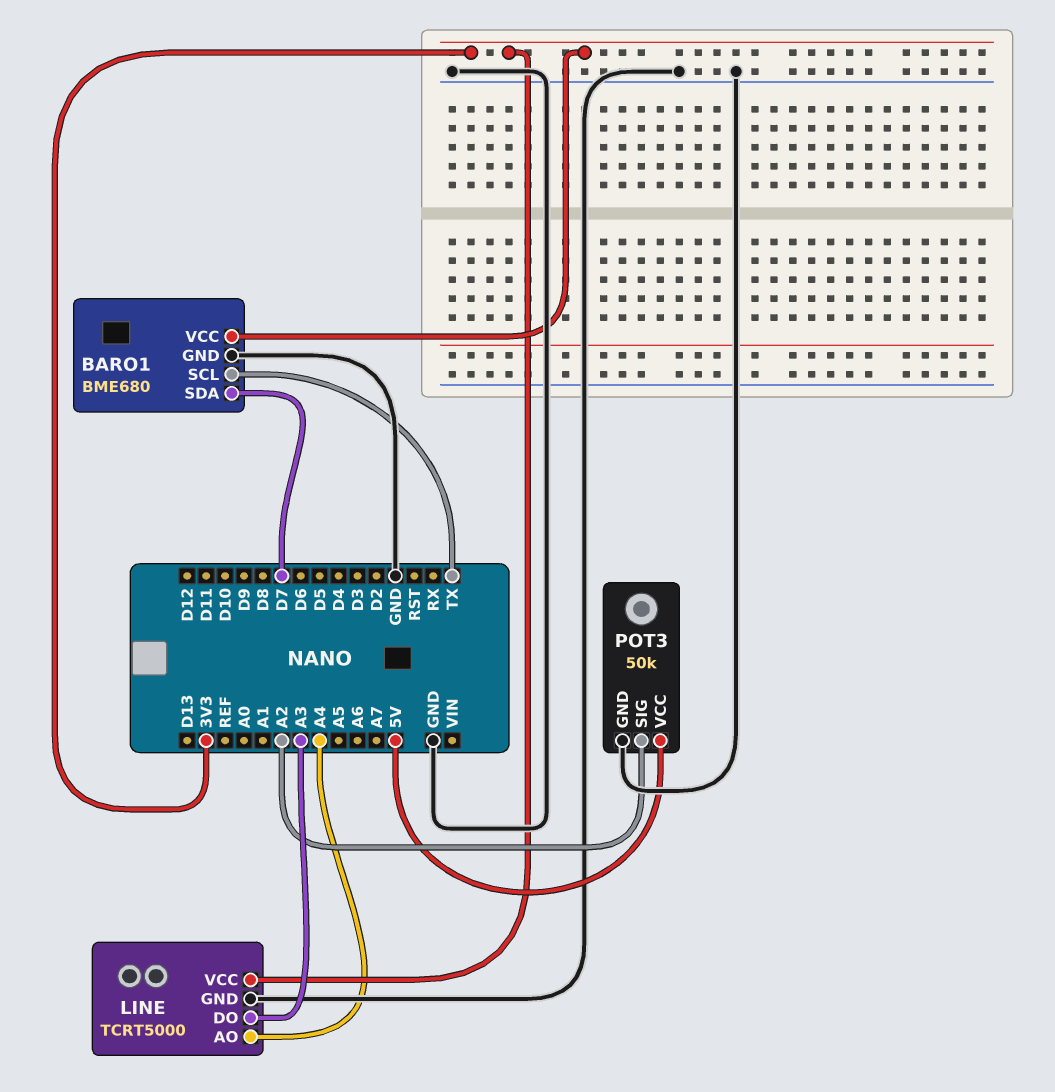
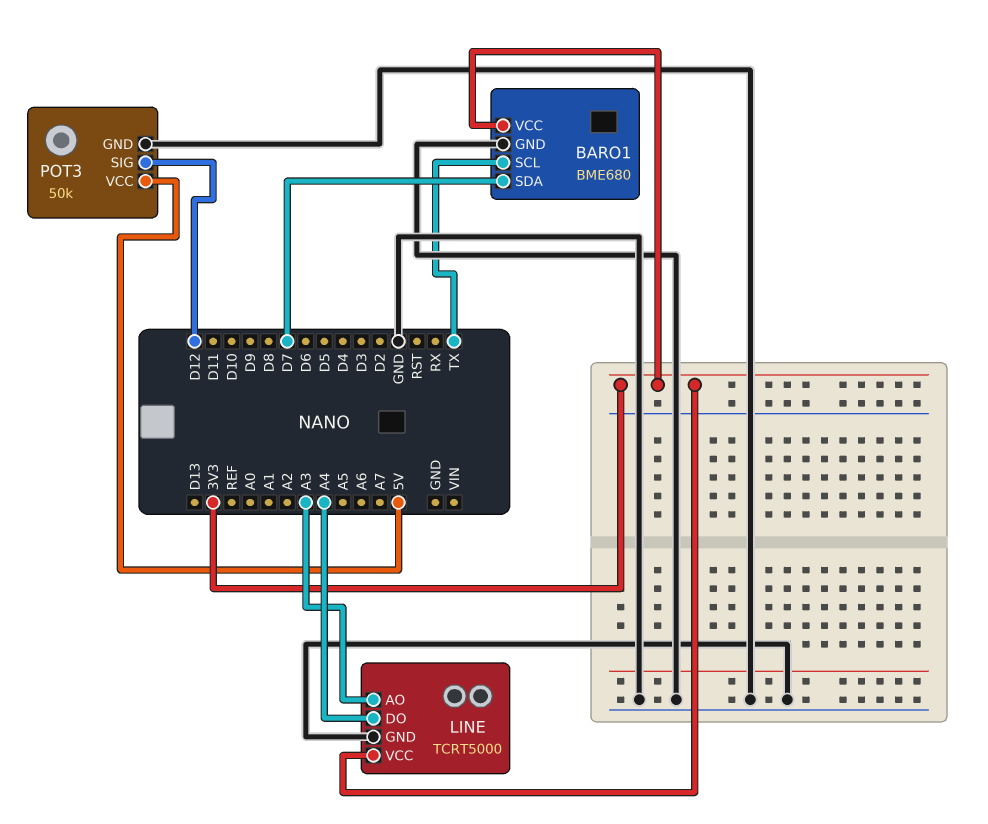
LINE pin AO: A4 -> A3
LINE pin DO: A3 -> A4
POT3 pin SIG: A2 -> D12

